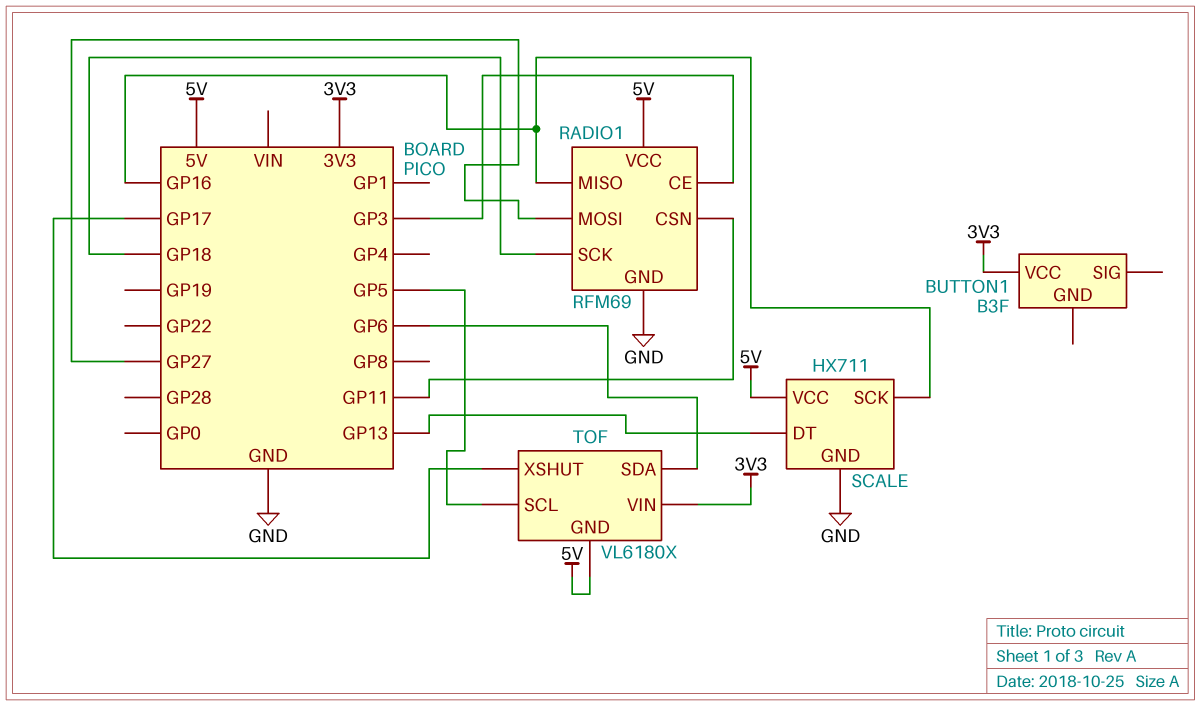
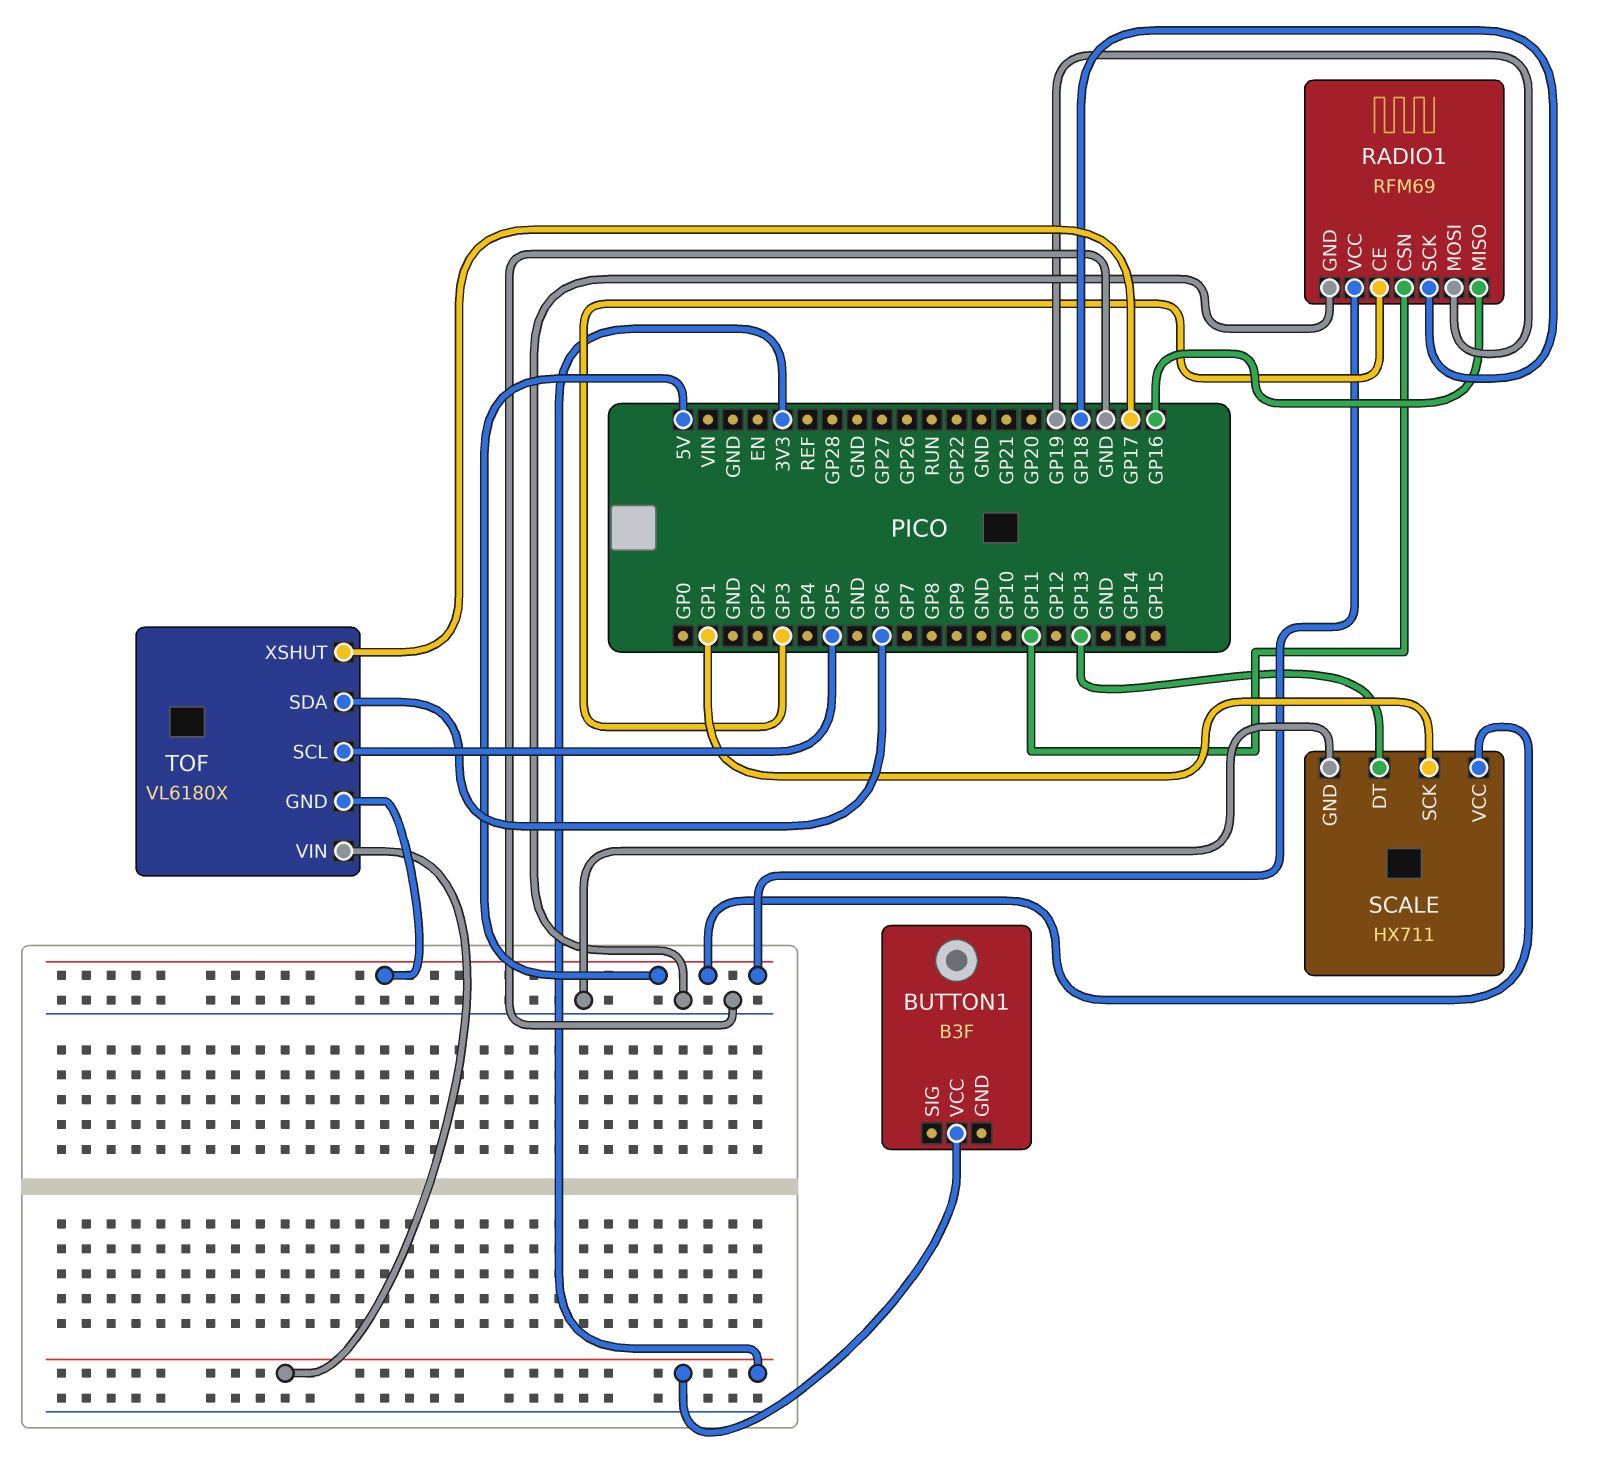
RADIO1 pin MOSI: GP27 -> GP19
SCALE pin SCK: GP16 -> GP1

